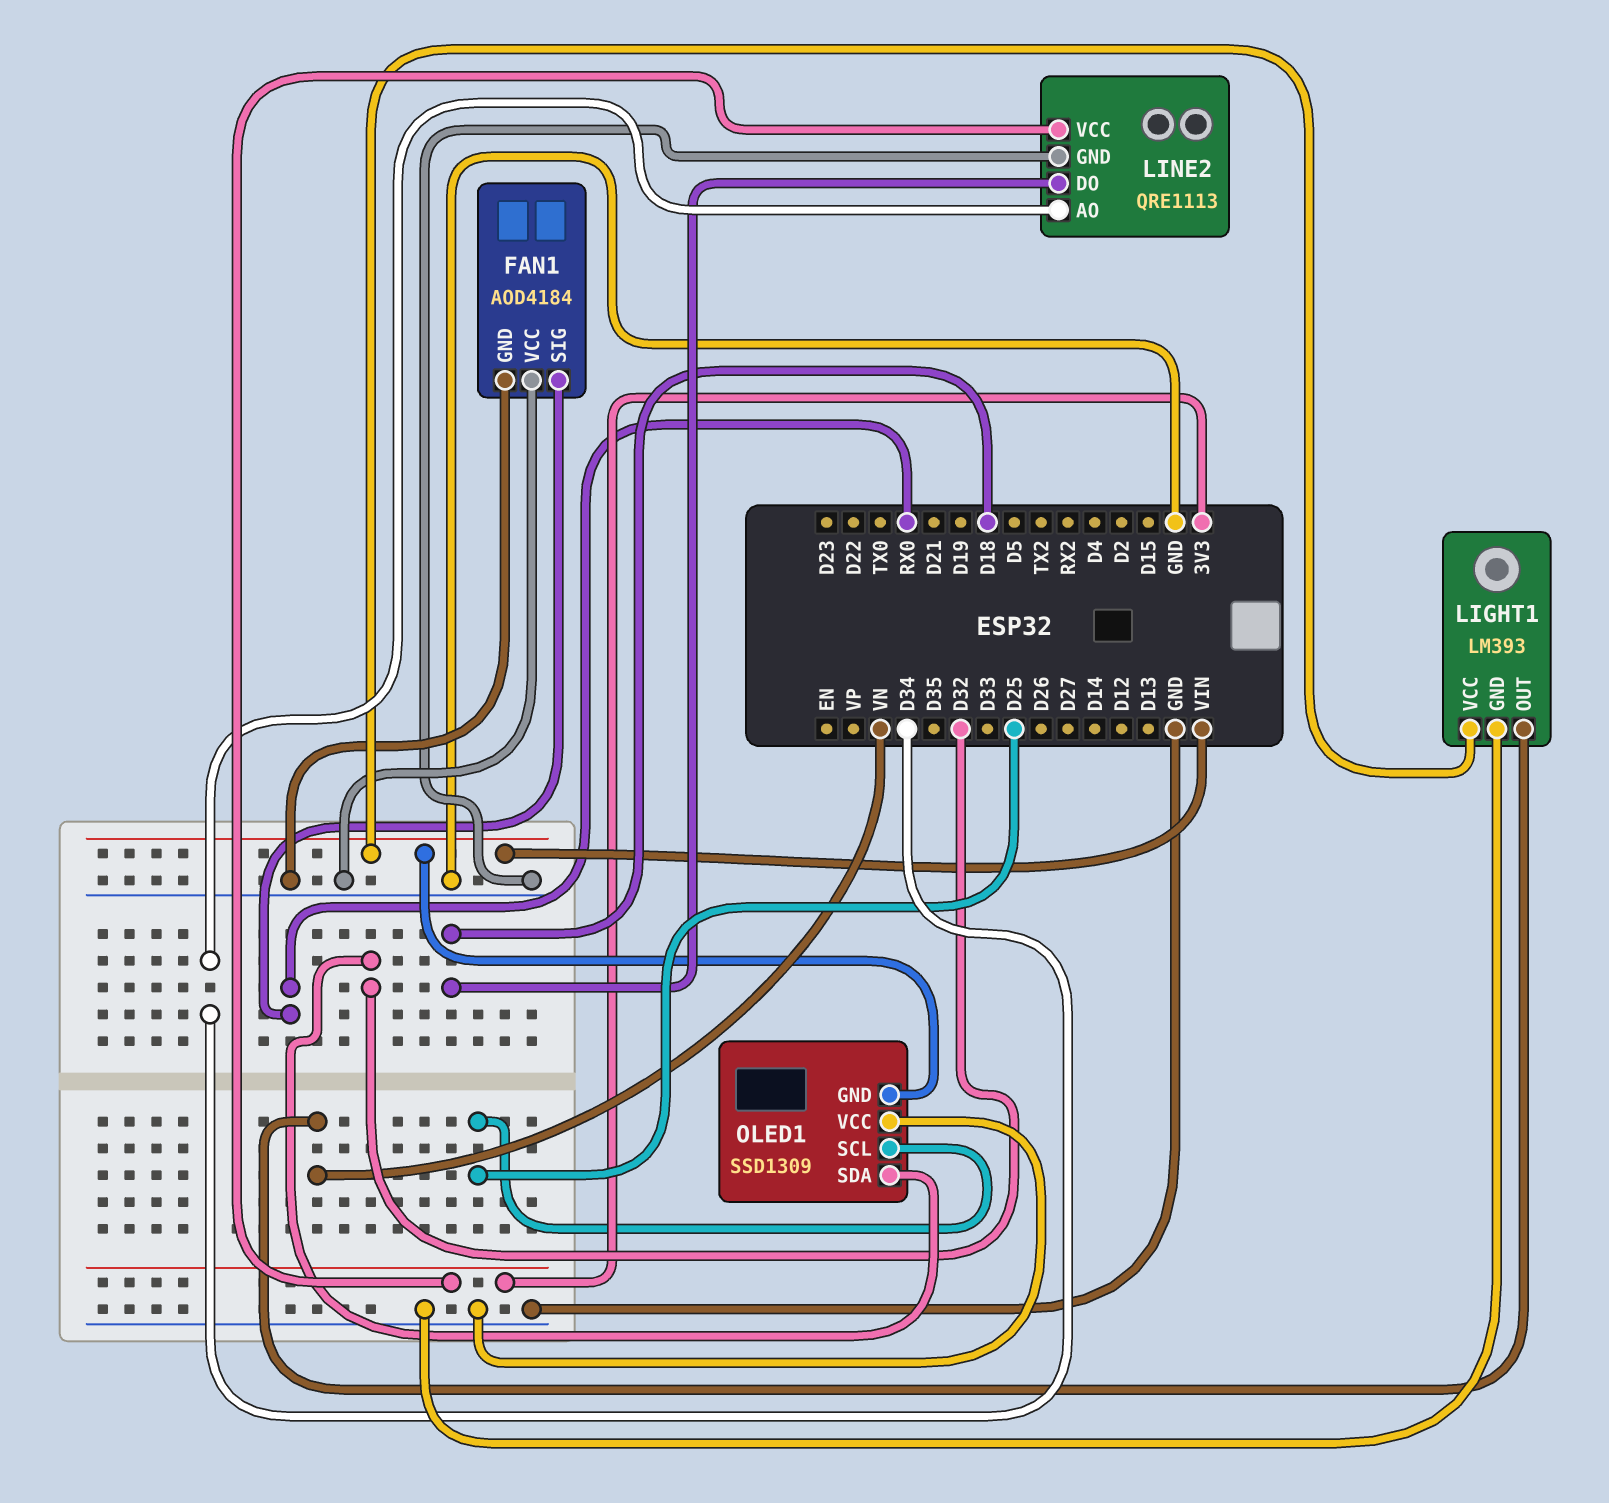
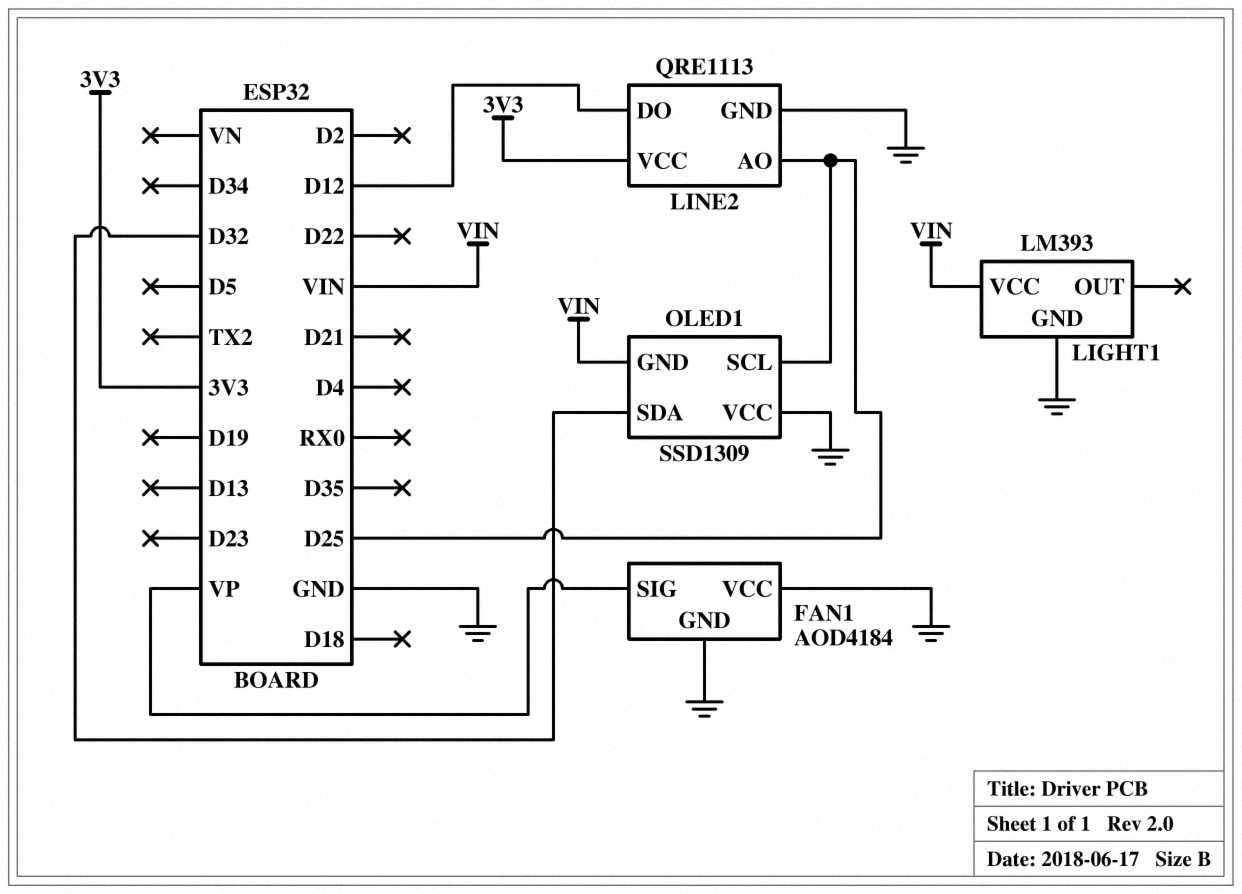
FAN1 pin SIG: RX0 -> VP
LIGHT1 pin OUT: VN -> none
LINE2 pin AO: D34 -> D25
LINE2 pin DO: D18 -> D12

